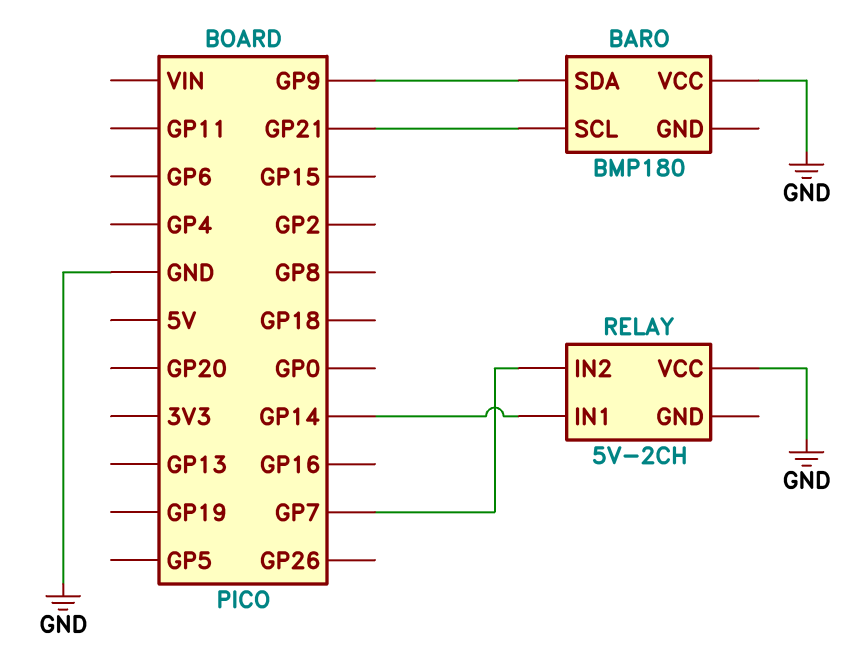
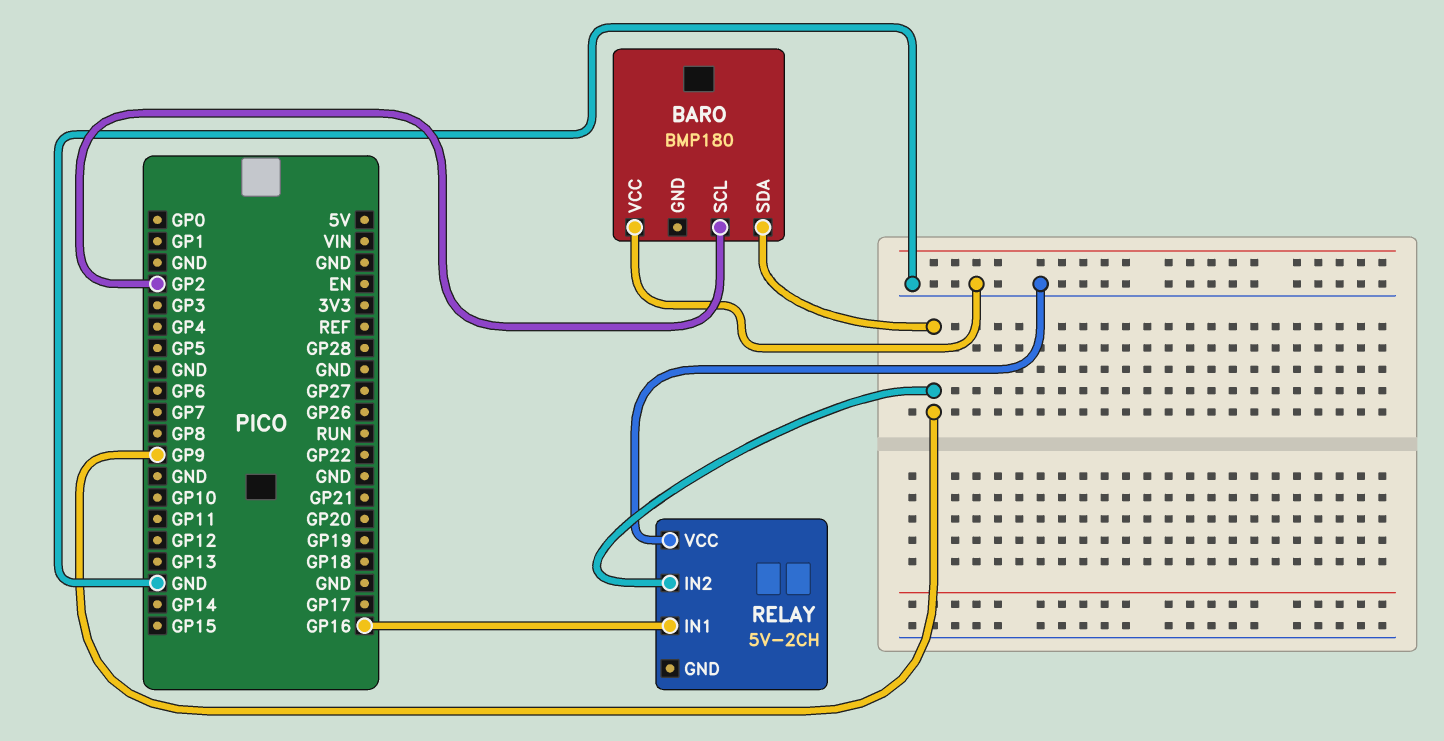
BARO pin SCL: GP21 -> GP2
RELAY pin IN1: GP14 -> GP16
RELAY pin IN2: GP7 -> GP9

